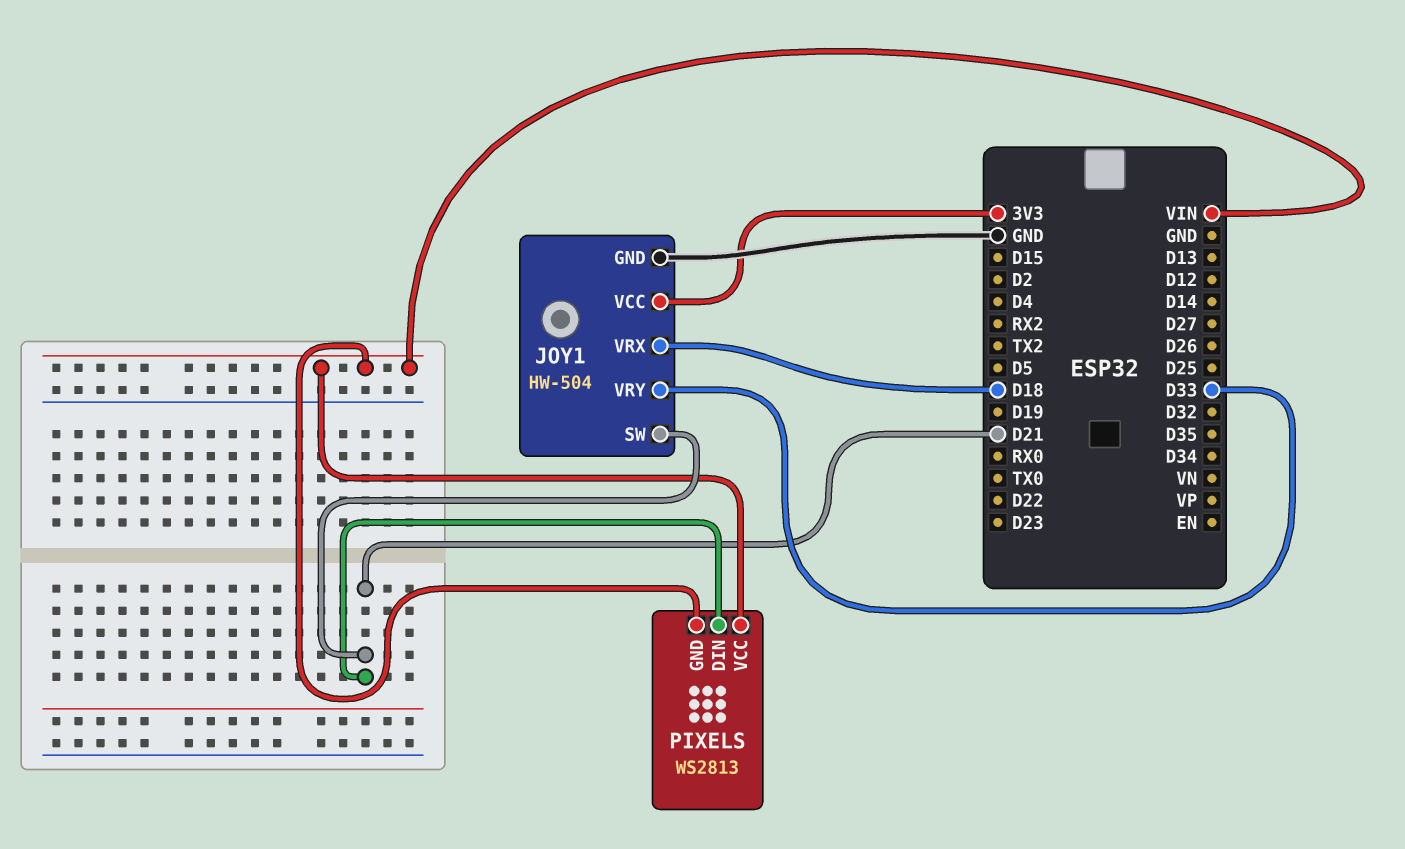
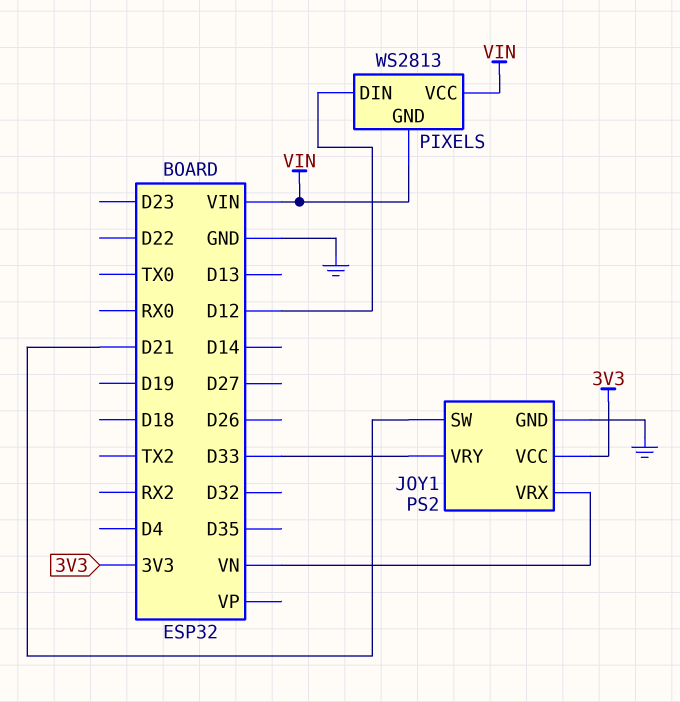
JOY1: HW-504 -> PS2
JOY1 pin VRX: D18 -> VN
PIXELS pin DIN: D21 -> D12

